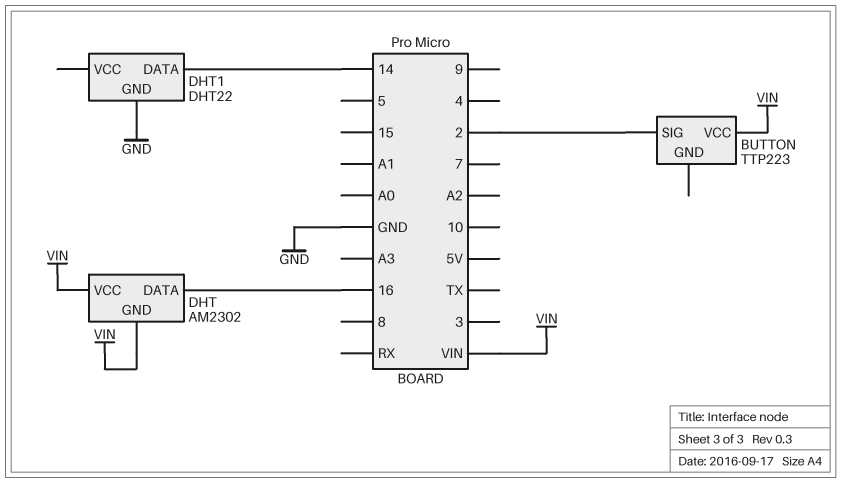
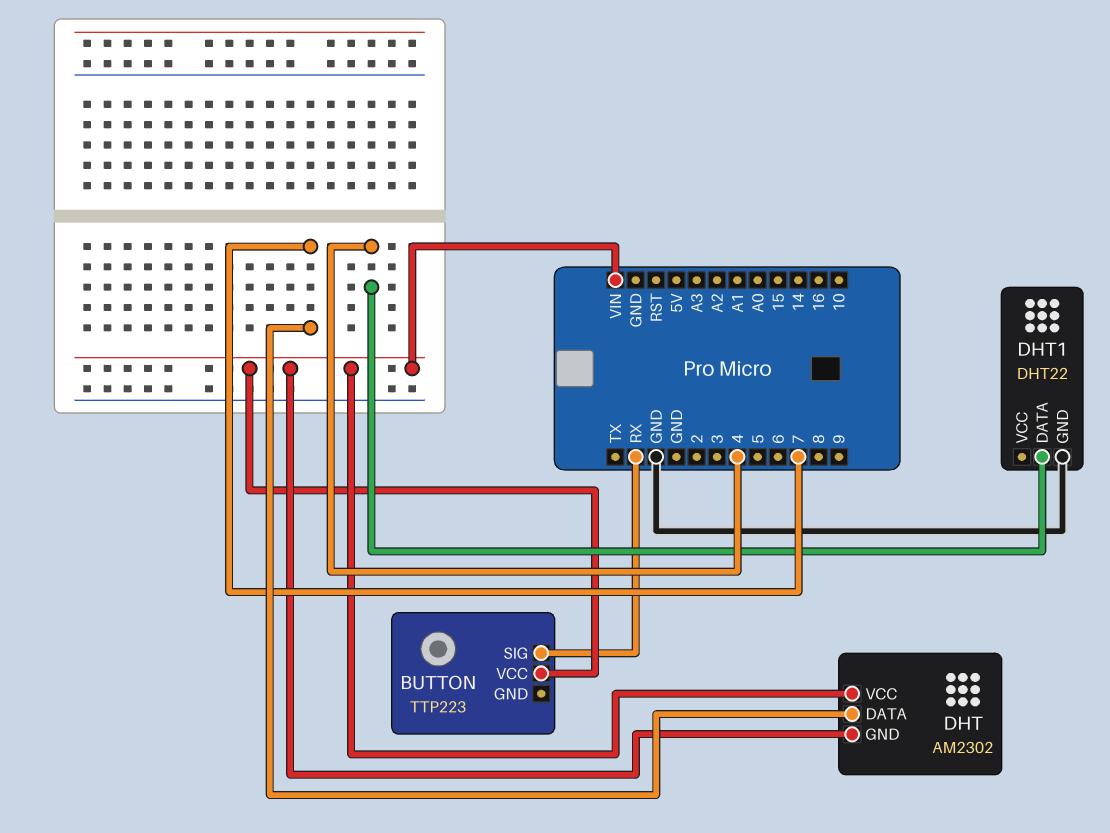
BUTTON pin SIG: 2 -> RX
DHT pin DATA: 16 -> 7
DHT1 pin DATA: 14 -> 4

